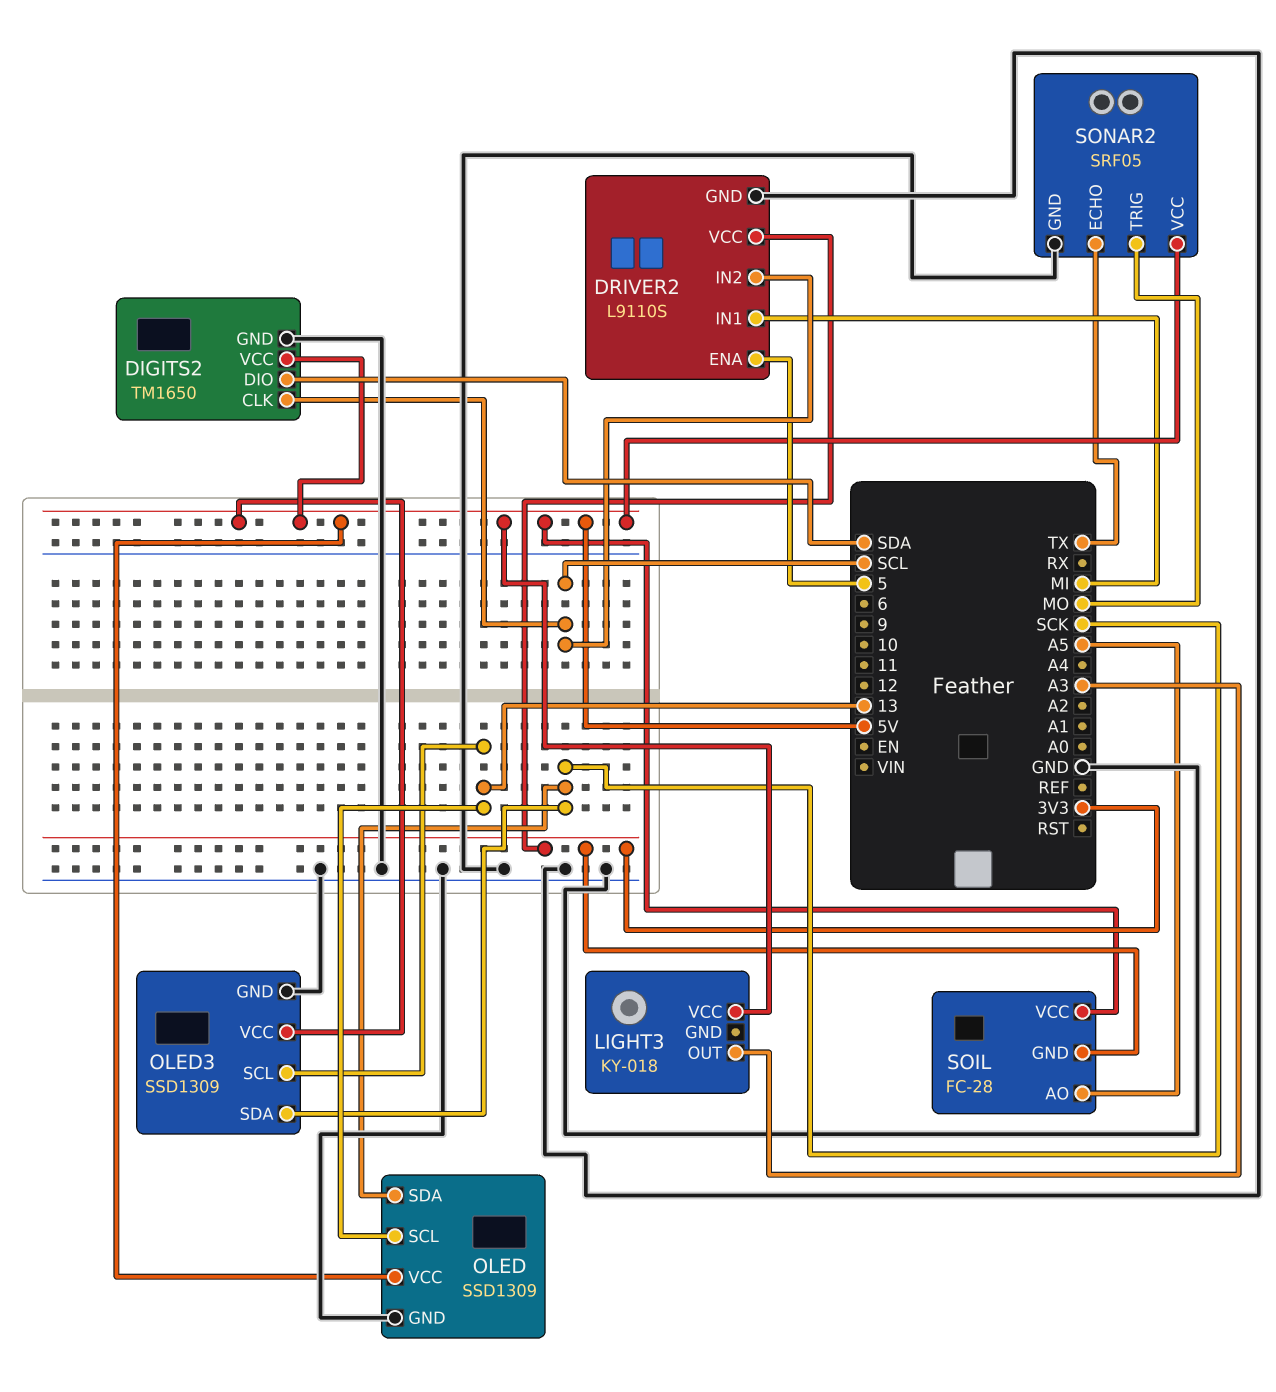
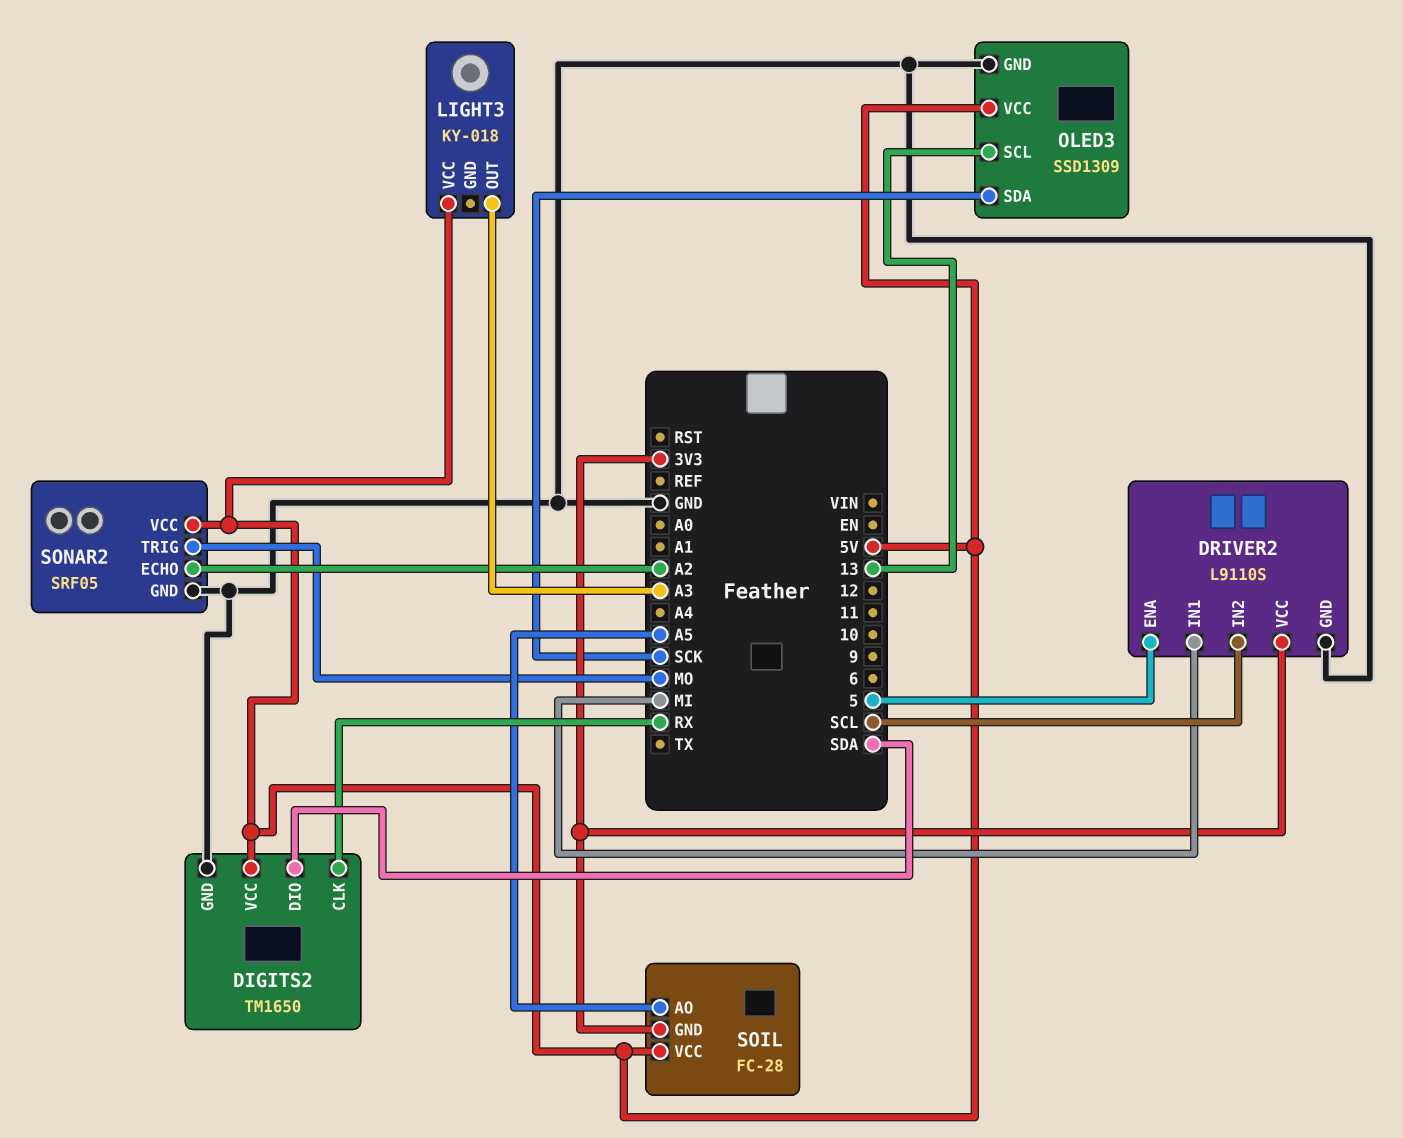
DIGITS2 pin CLK: SCL -> RX
OLED: SSD1309 -> none
OLED pin GND: GND -> none
OLED pin SCL: 13 -> none
OLED pin SDA: SCK -> none
OLED pin VCC: 5V -> none
SONAR2 pin ECHO: TX -> A2

